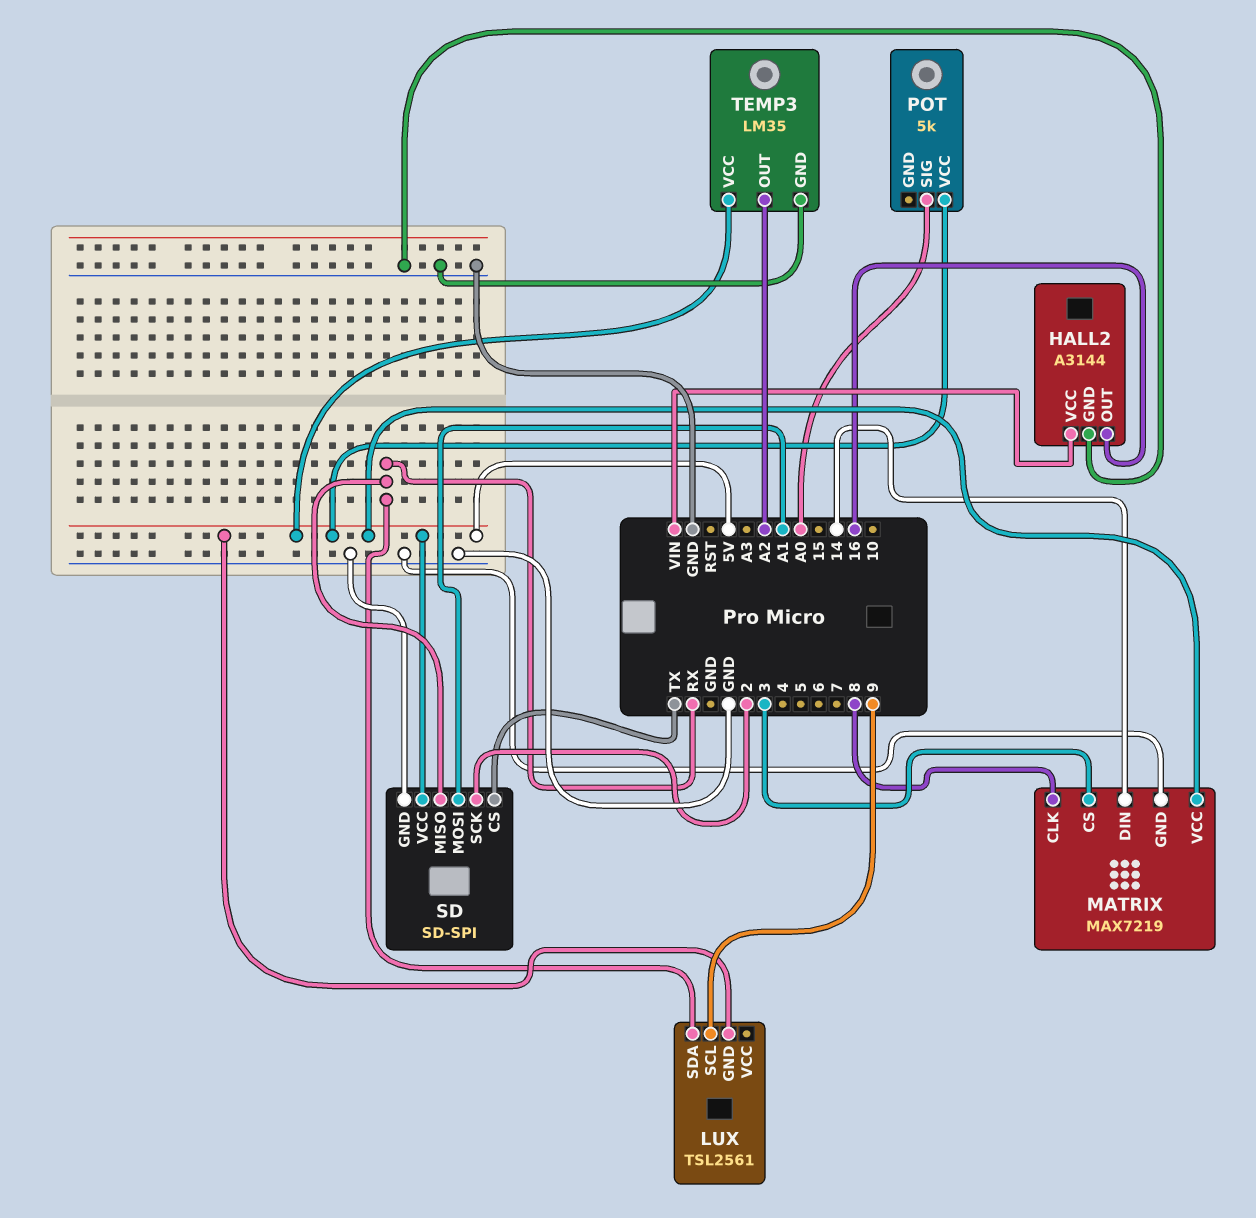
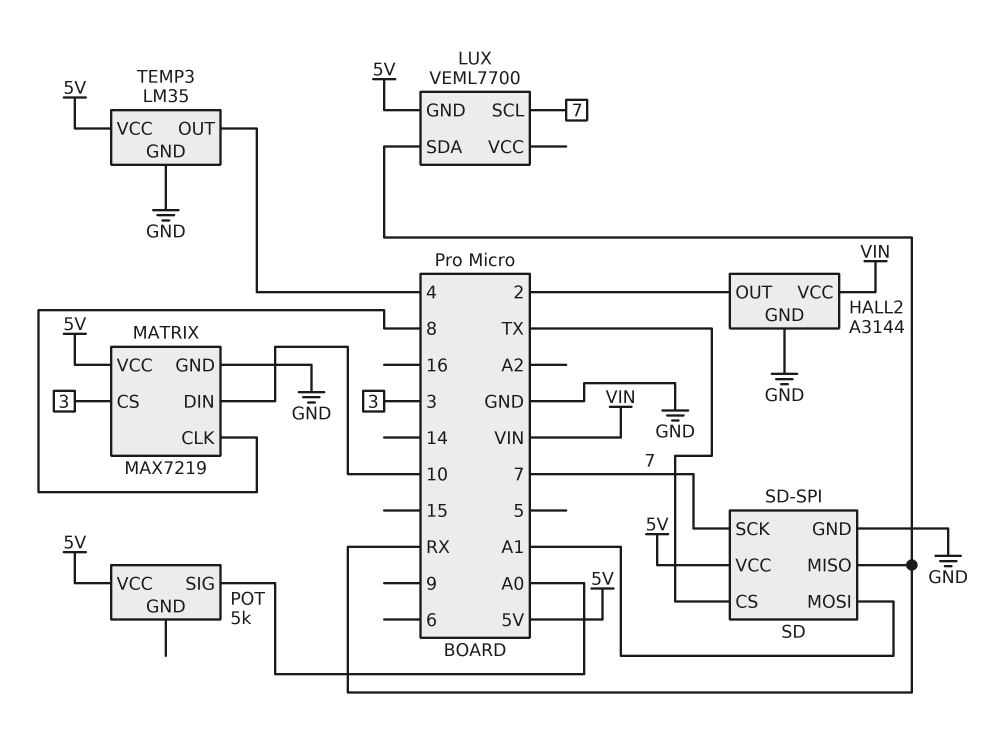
HALL2 pin OUT: 16 -> 2
LUX: TSL2561 -> VEML7700
LUX pin SCL: 9 -> 7
MATRIX pin DIN: 14 -> 10
SD pin SCK: 2 -> 7
TEMP3 pin OUT: A2 -> 4

